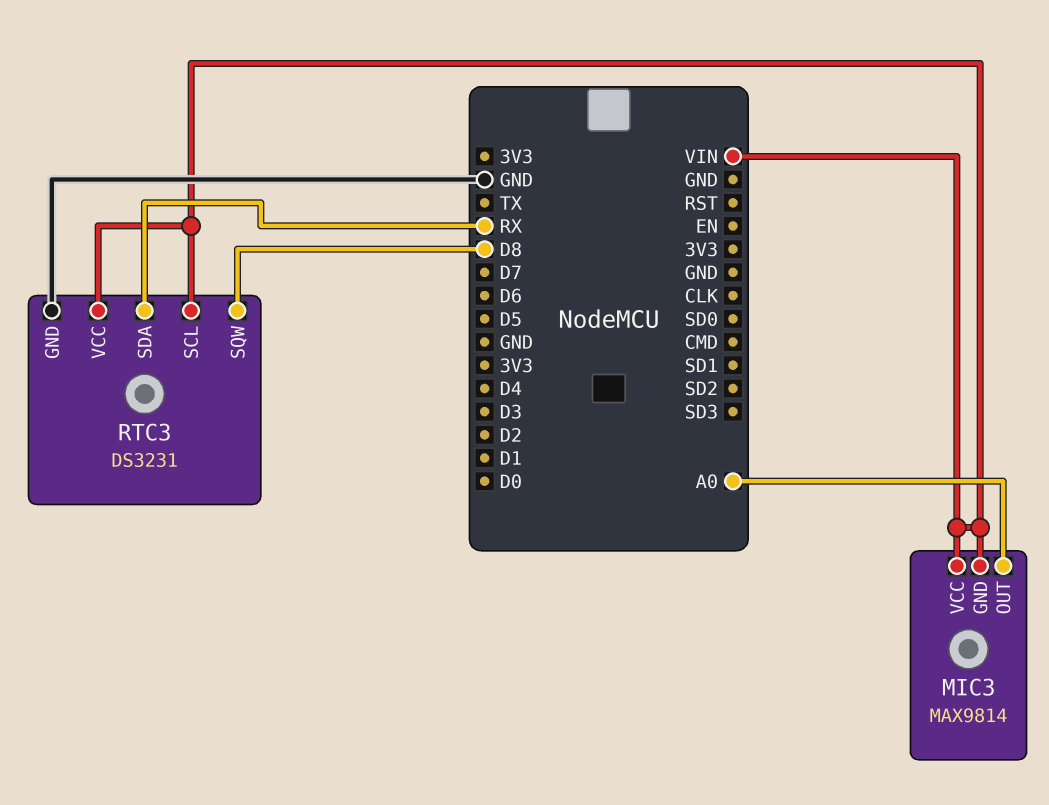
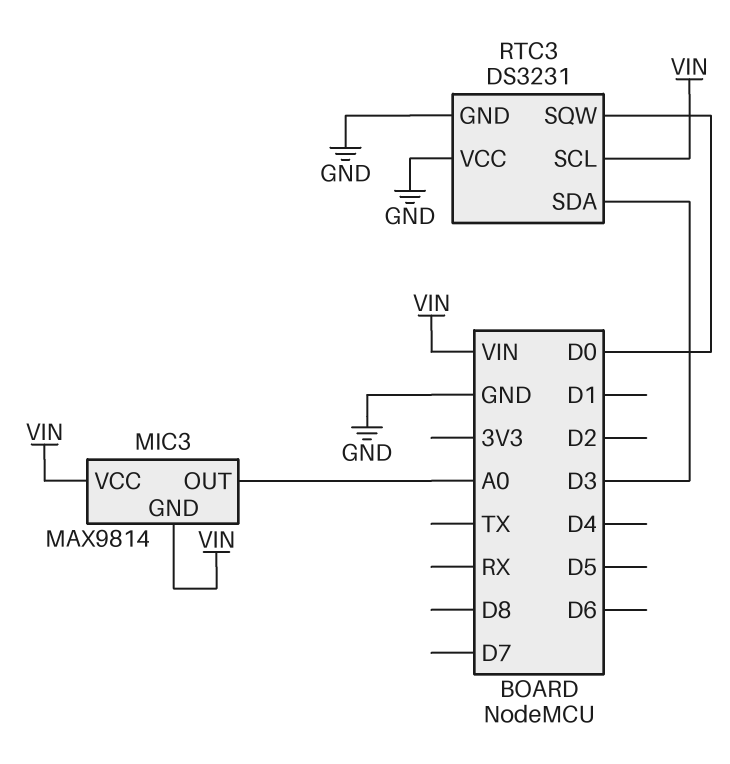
RTC3 pin SDA: RX -> D3
RTC3 pin SQW: D8 -> D0
RTC3 pin VCC: VIN -> GND

